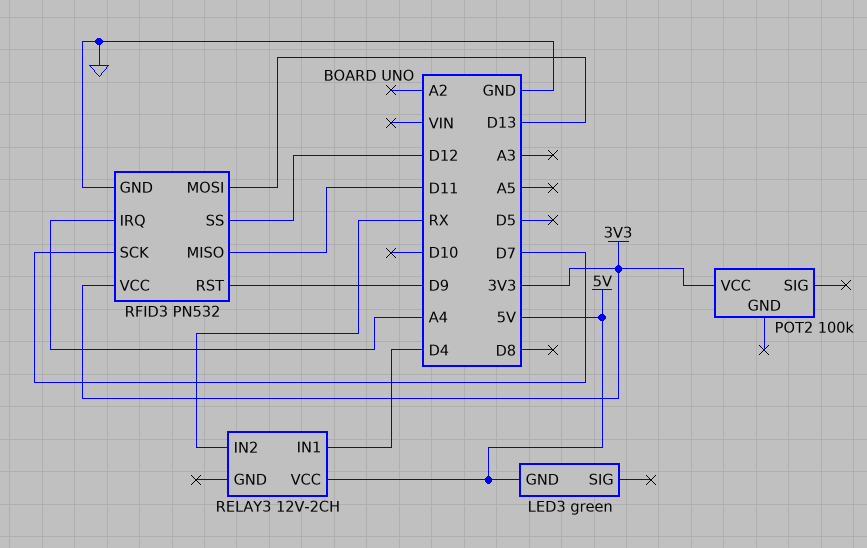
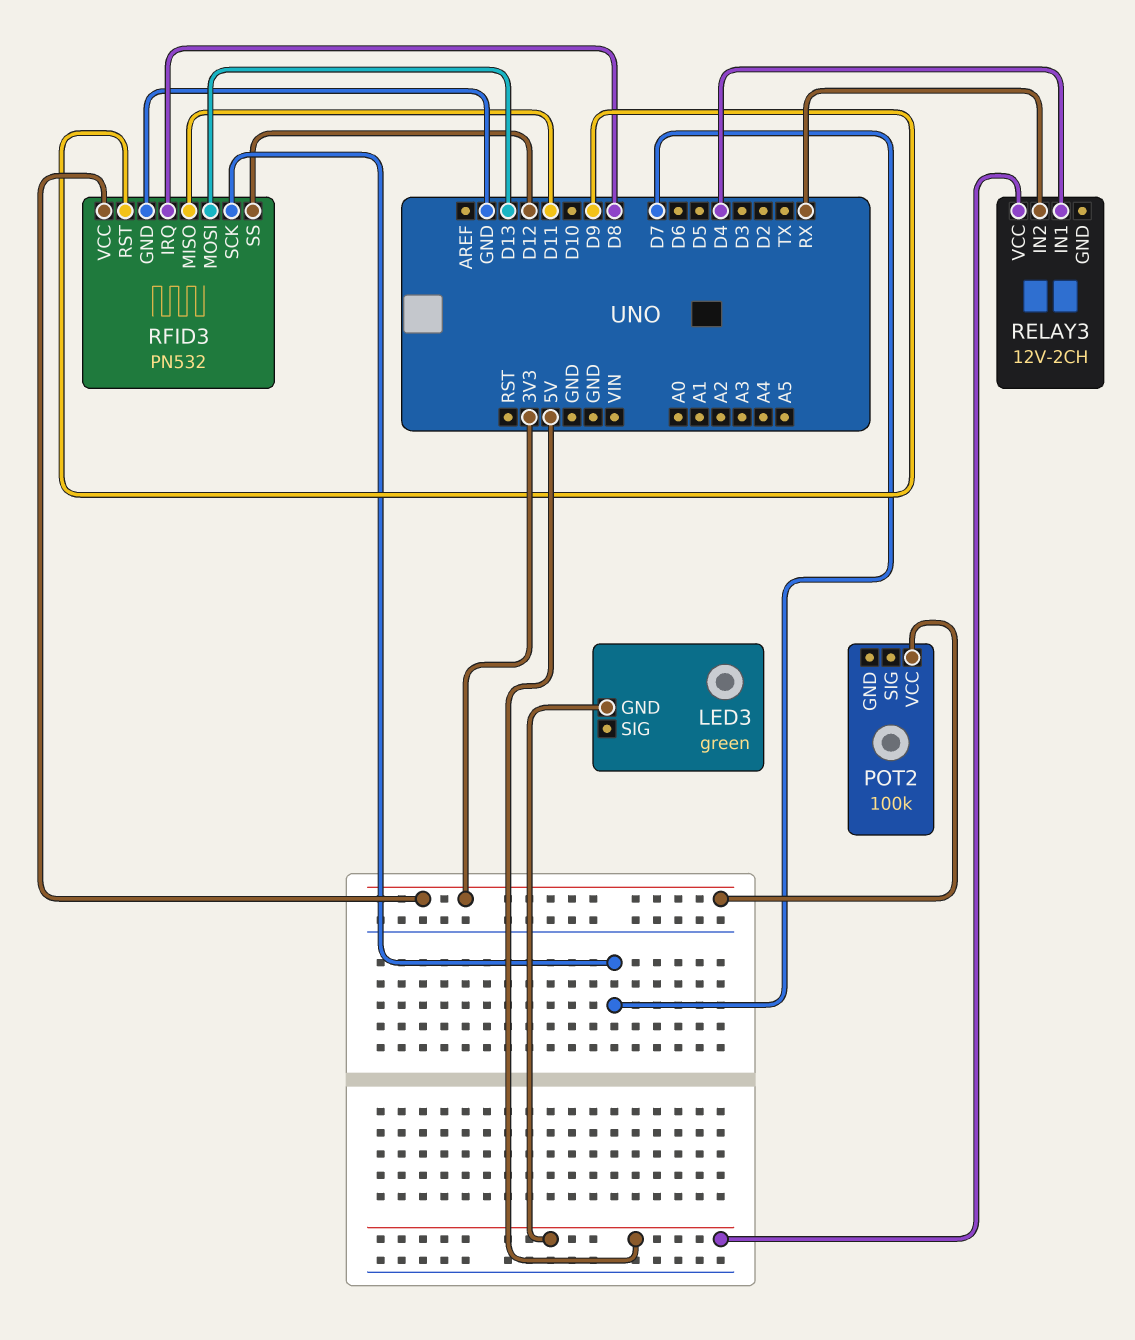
RFID3 pin IRQ: A4 -> D8

